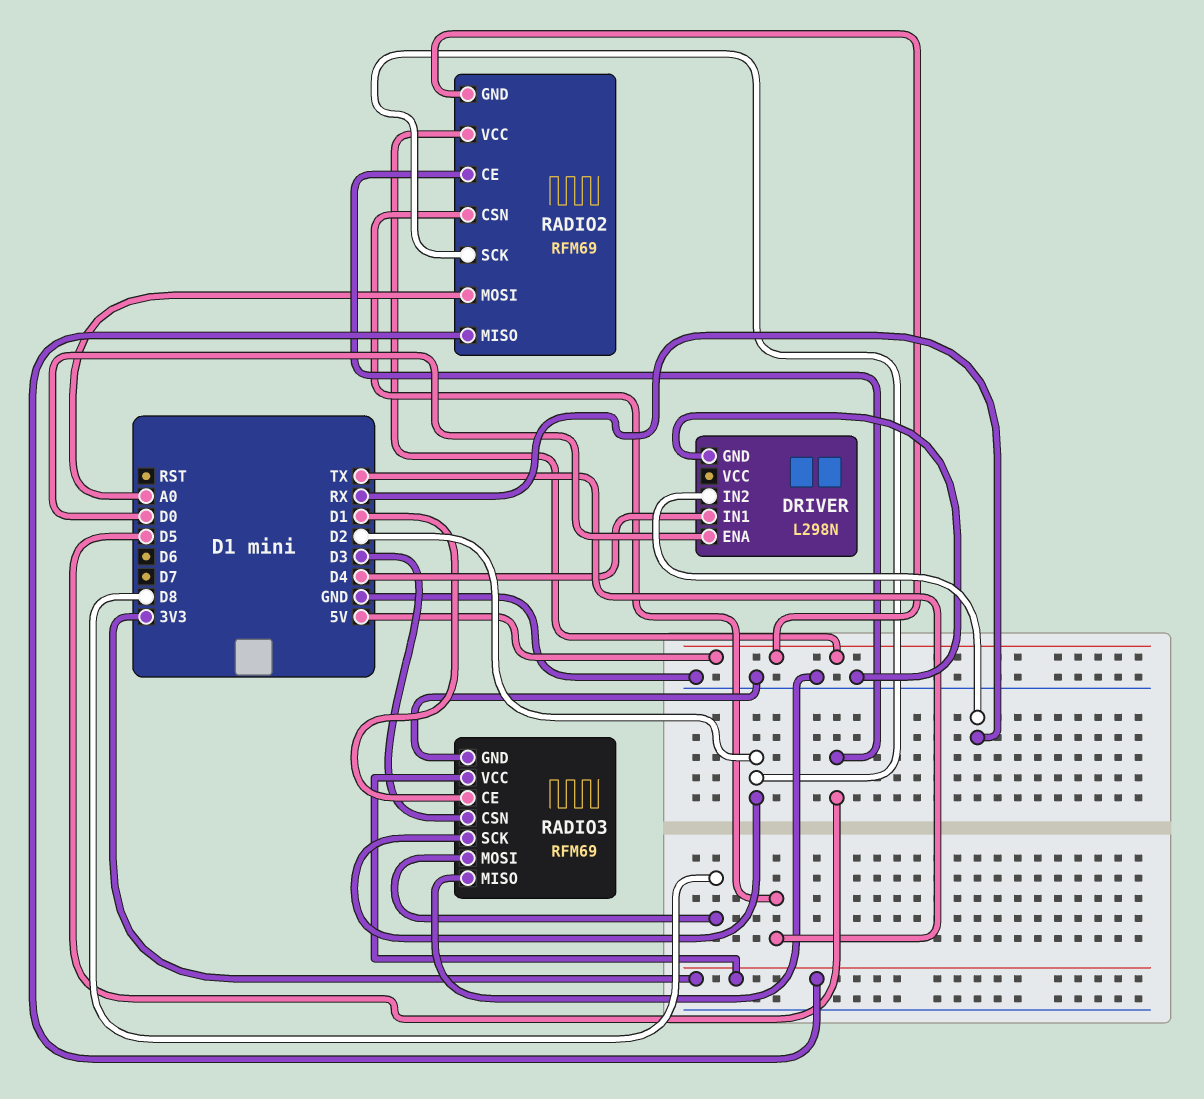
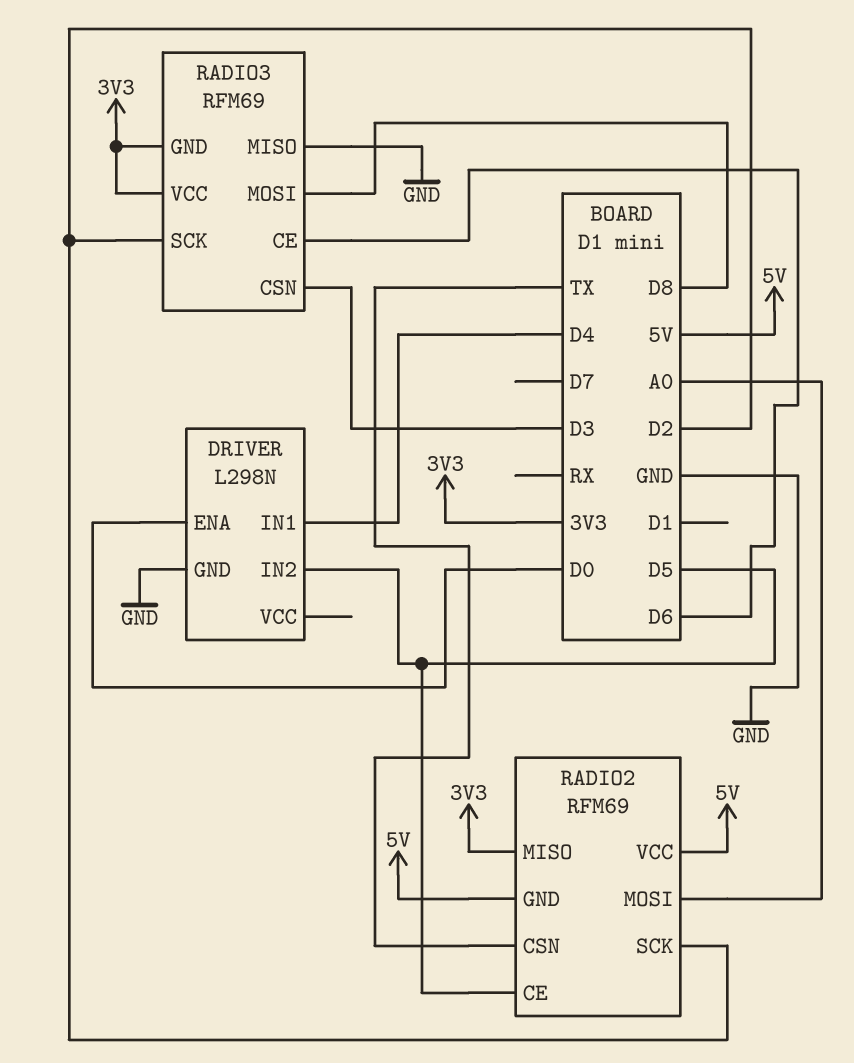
DRIVER pin IN2: RX -> D5
RADIO3 pin CE: D1 -> D6
RADIO3 pin GND: GND -> 3V3

